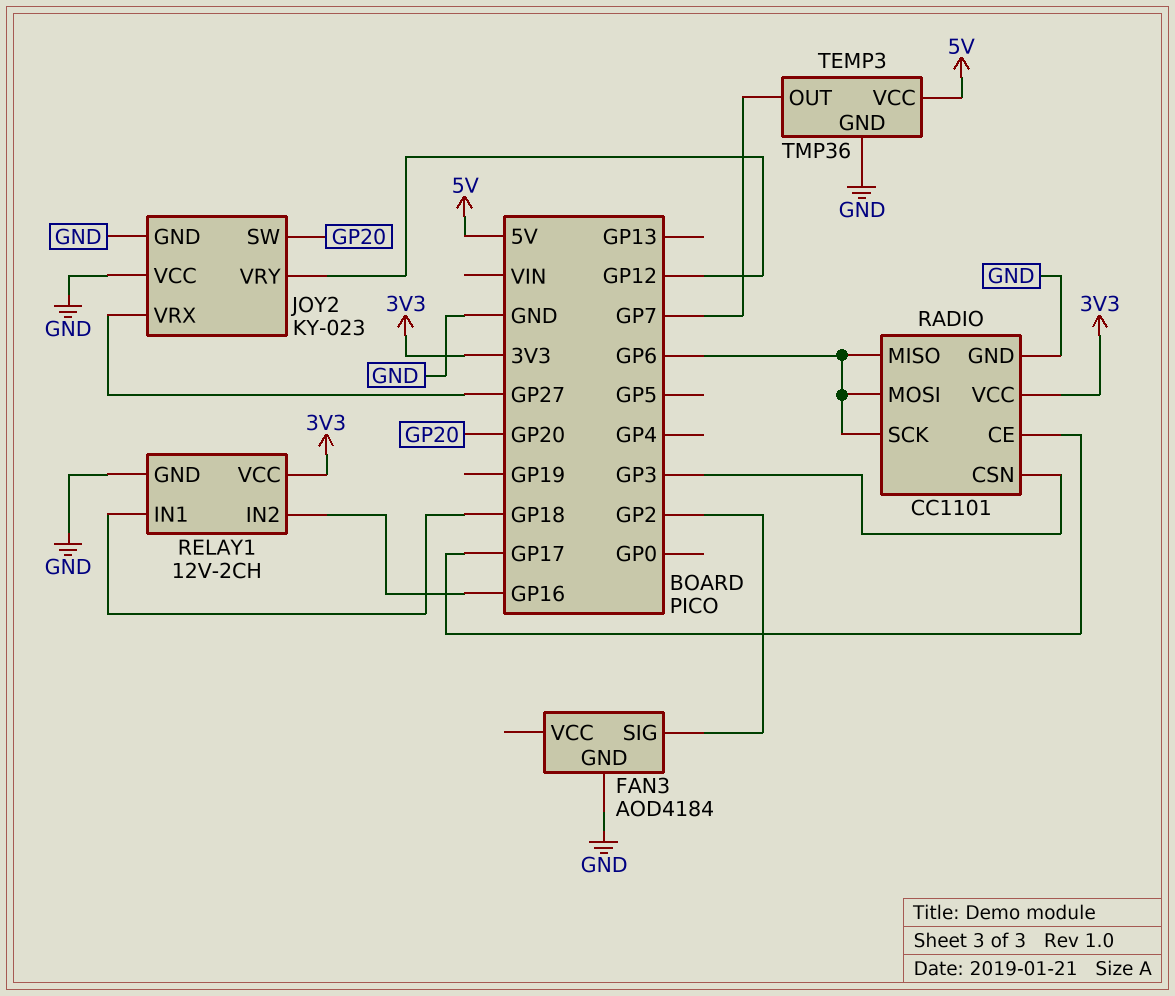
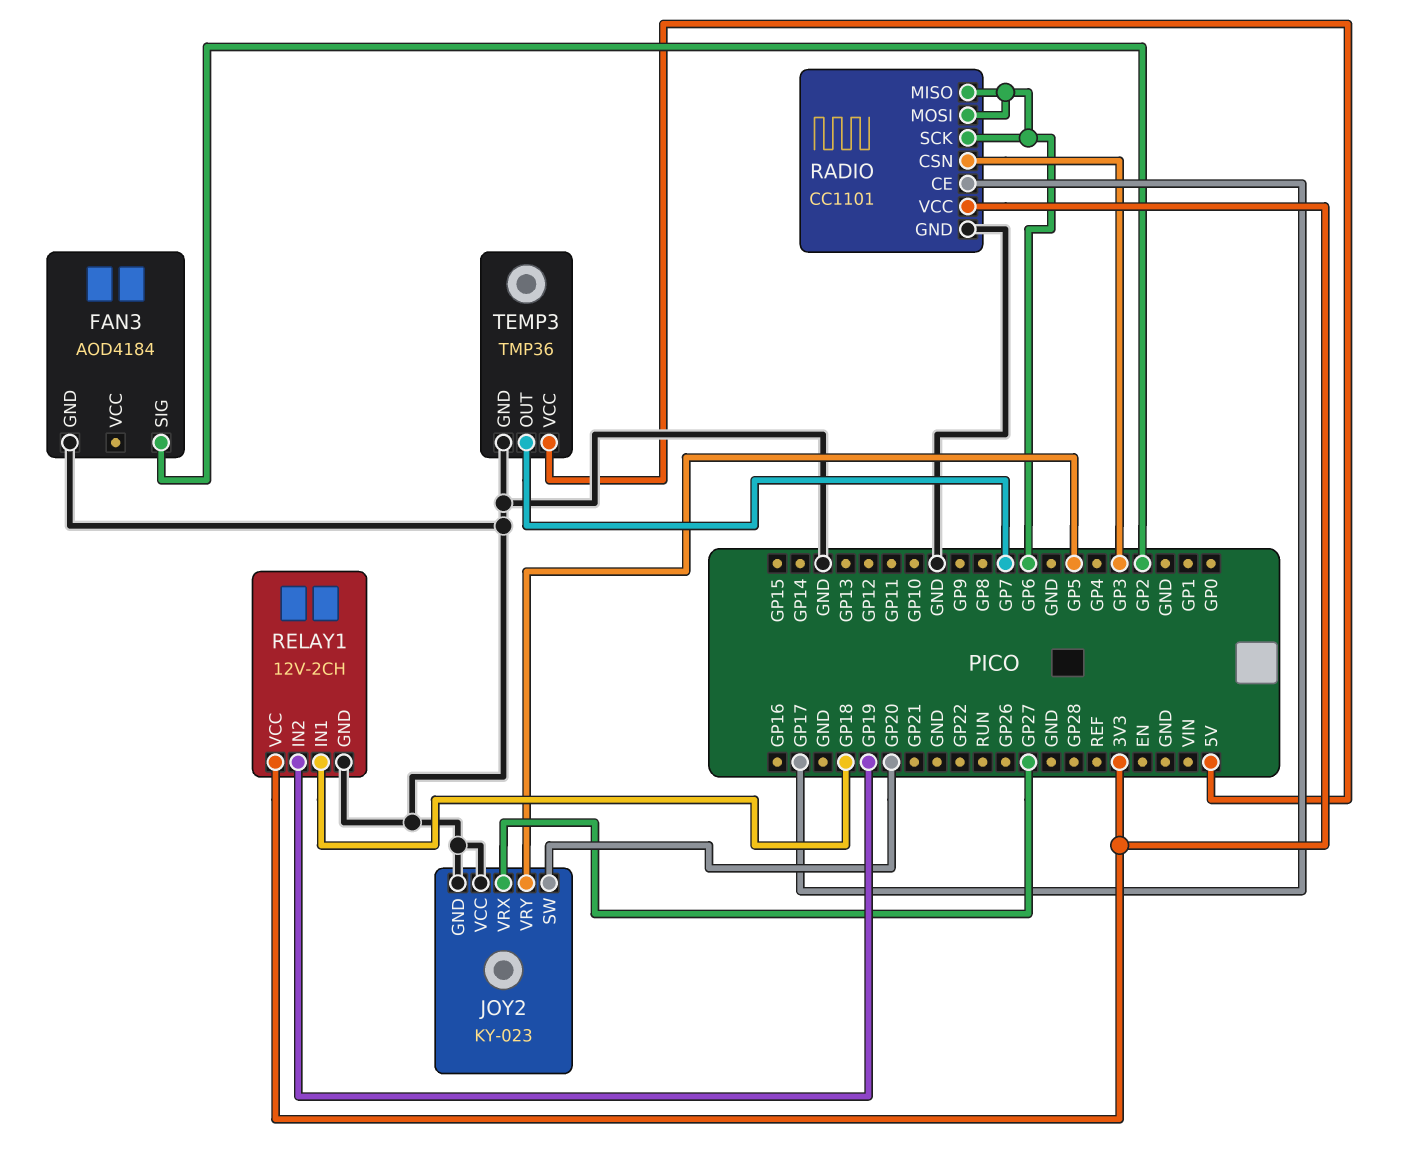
JOY2 pin VRY: GP12 -> GP5
RELAY1 pin IN2: GP16 -> GP19

